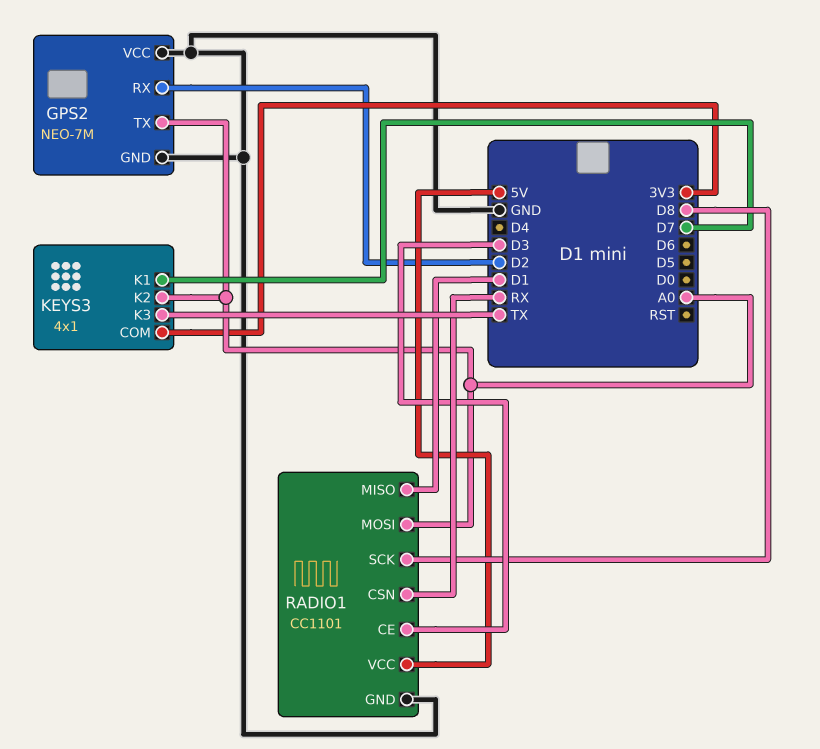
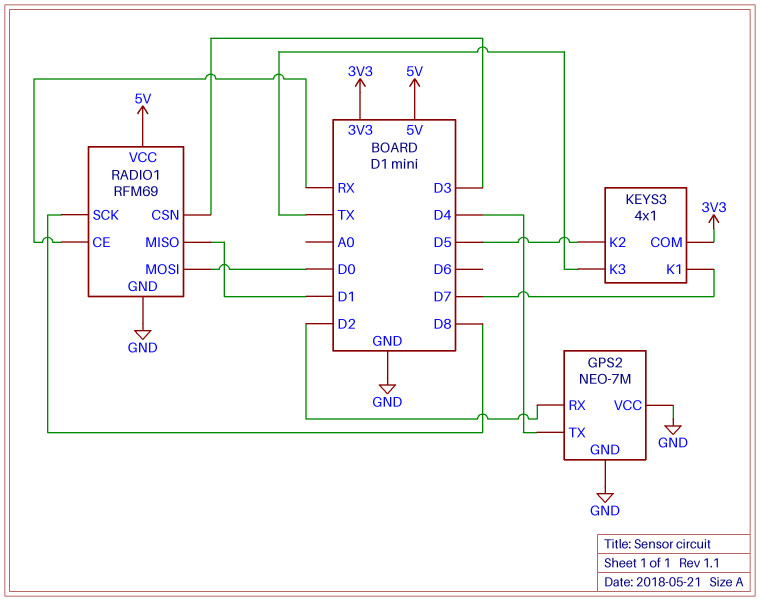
GPS2 pin TX: A0 -> D4
KEYS3 pin K2: A0 -> D5
RADIO1: CC1101 -> RFM69
RADIO1 pin CE: D3 -> RX
RADIO1 pin CSN: RX -> D3
RADIO1 pin MOSI: A0 -> D0

